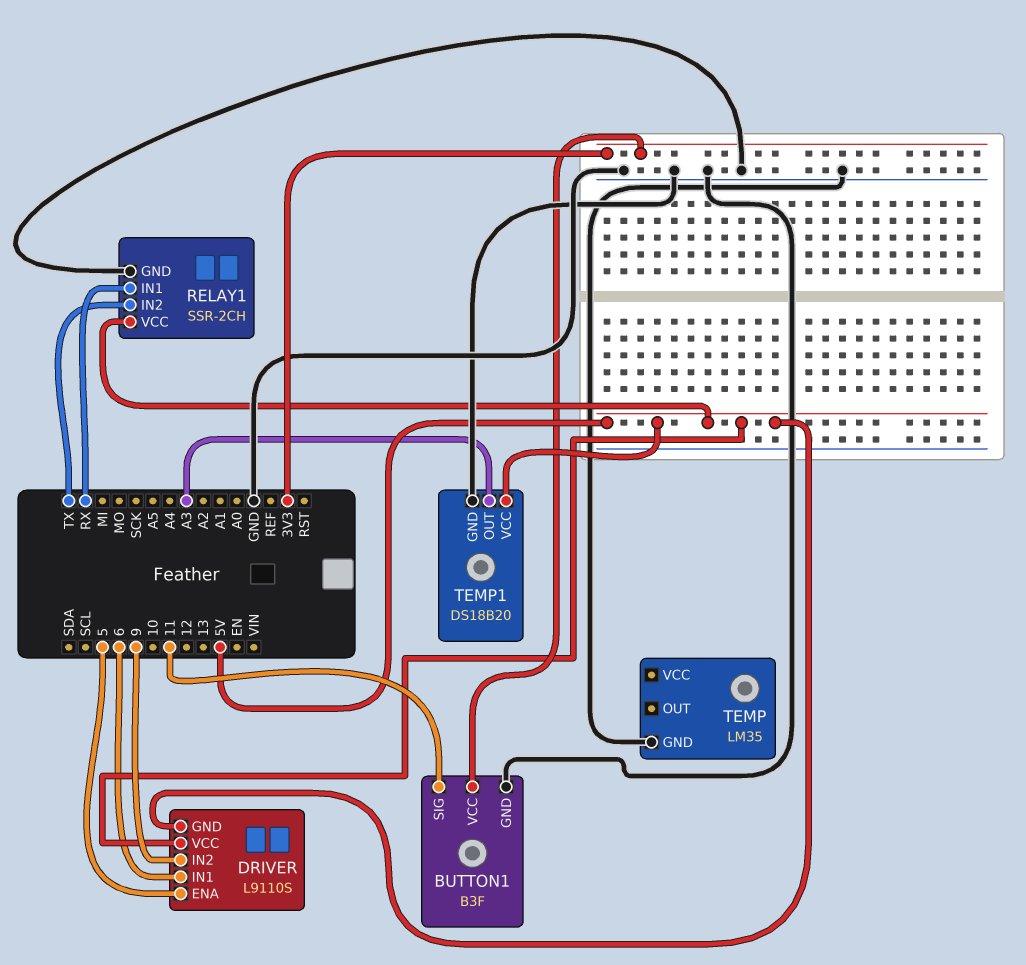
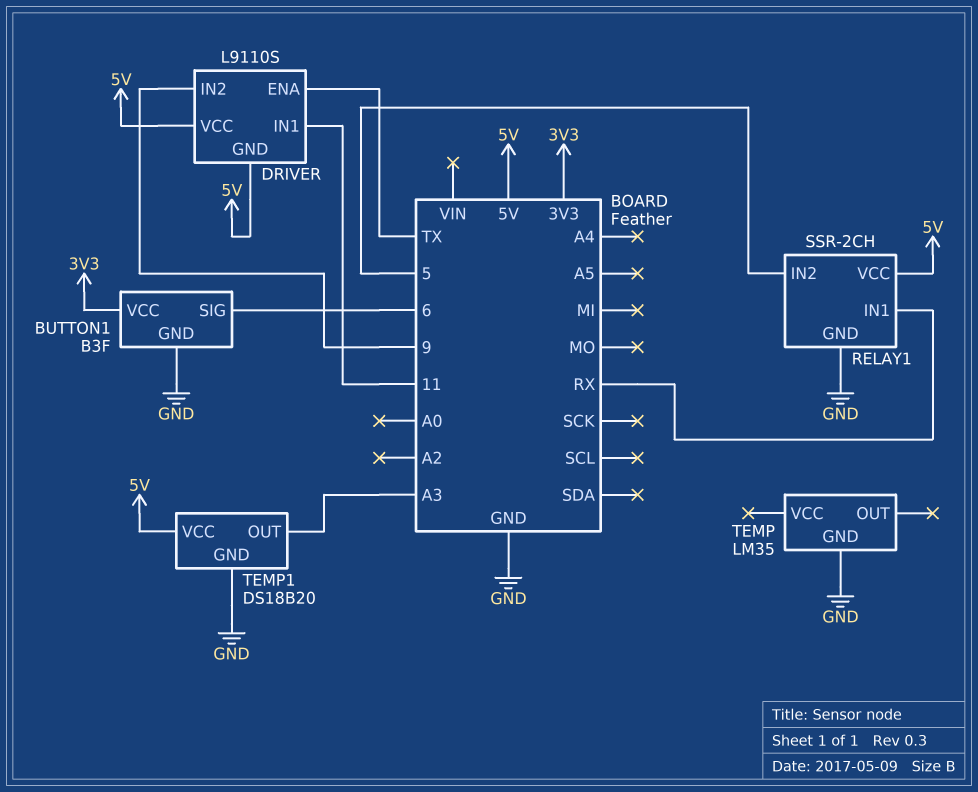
BUTTON1 pin SIG: 11 -> 6
DRIVER pin ENA: 5 -> TX
DRIVER pin IN1: 6 -> 11
RELAY1 pin IN2: TX -> 5

